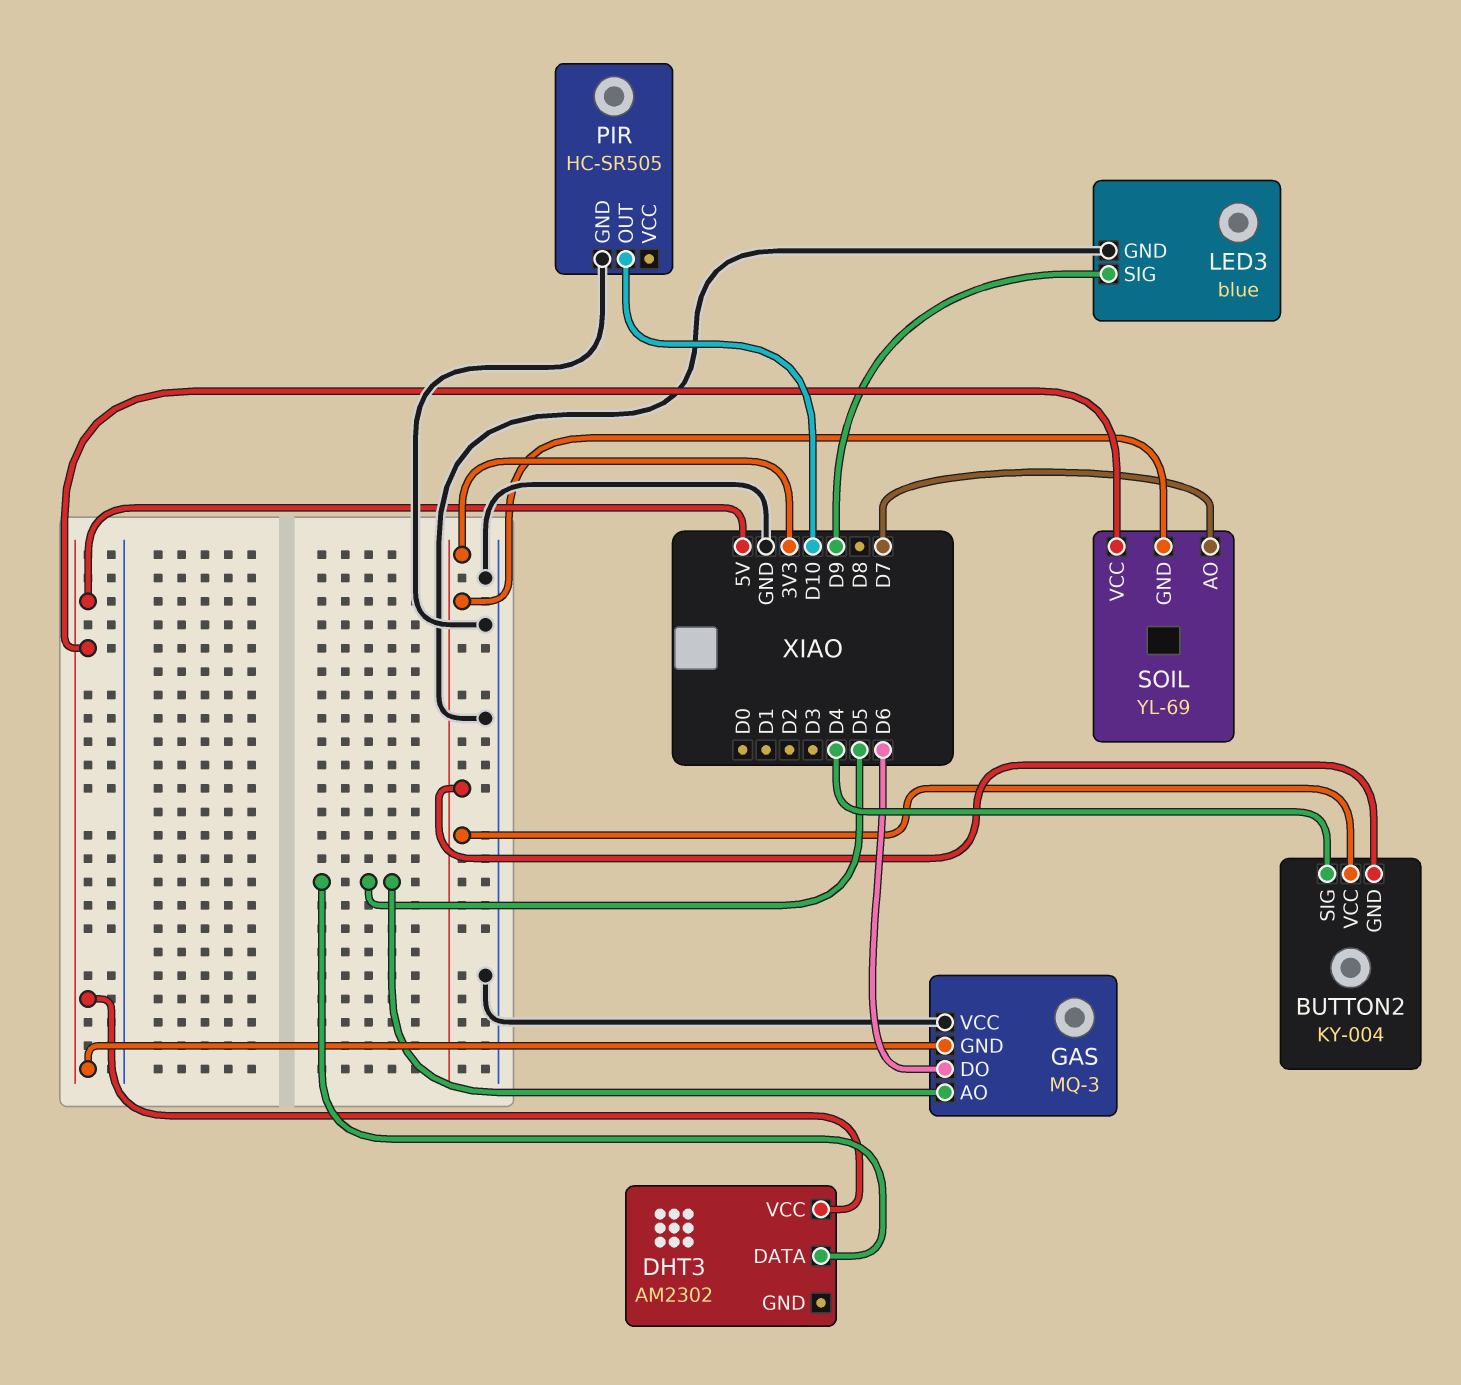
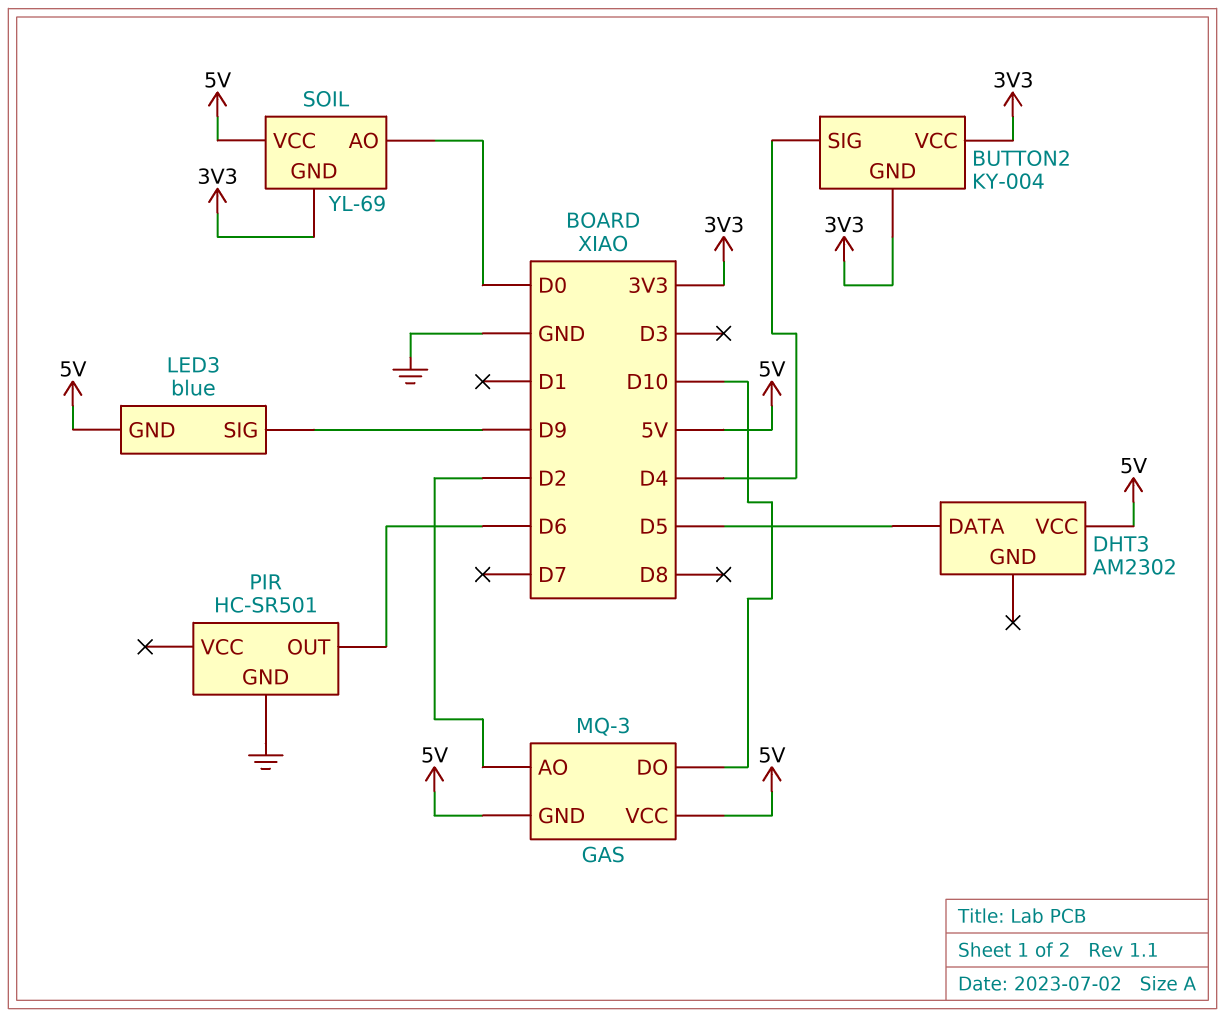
GAS pin AO: D5 -> D2
GAS pin DO: D6 -> D10
GAS pin VCC: GND -> 5V
LED3 pin GND: GND -> 5V
PIR: HC-SR505 -> HC-SR501
PIR pin OUT: D10 -> D6
SOIL pin AO: D7 -> D0

